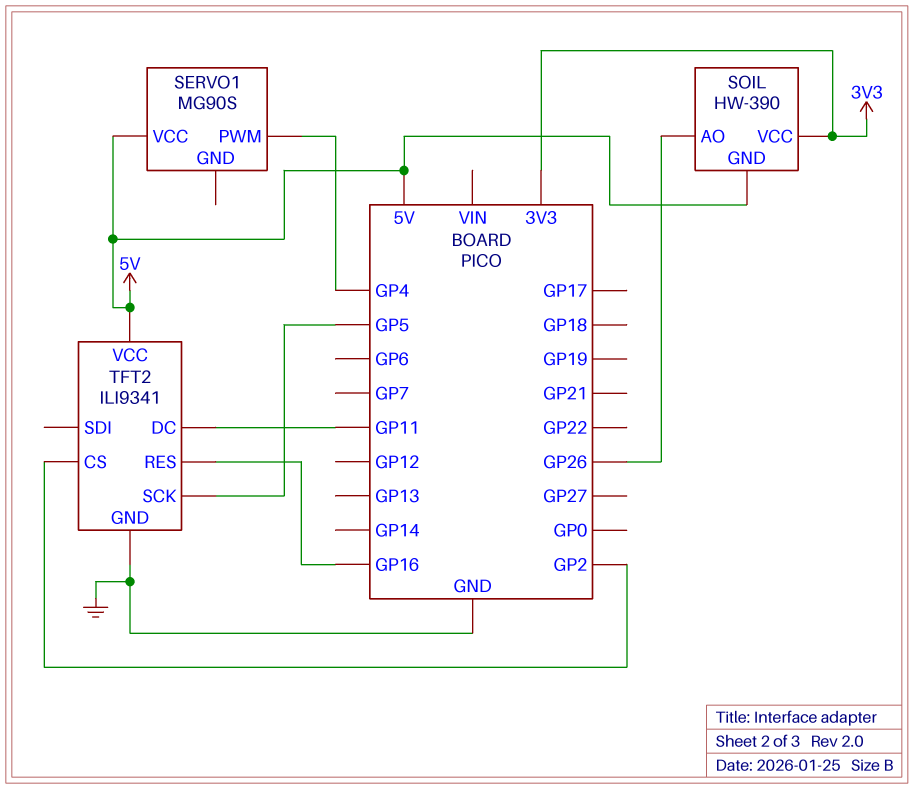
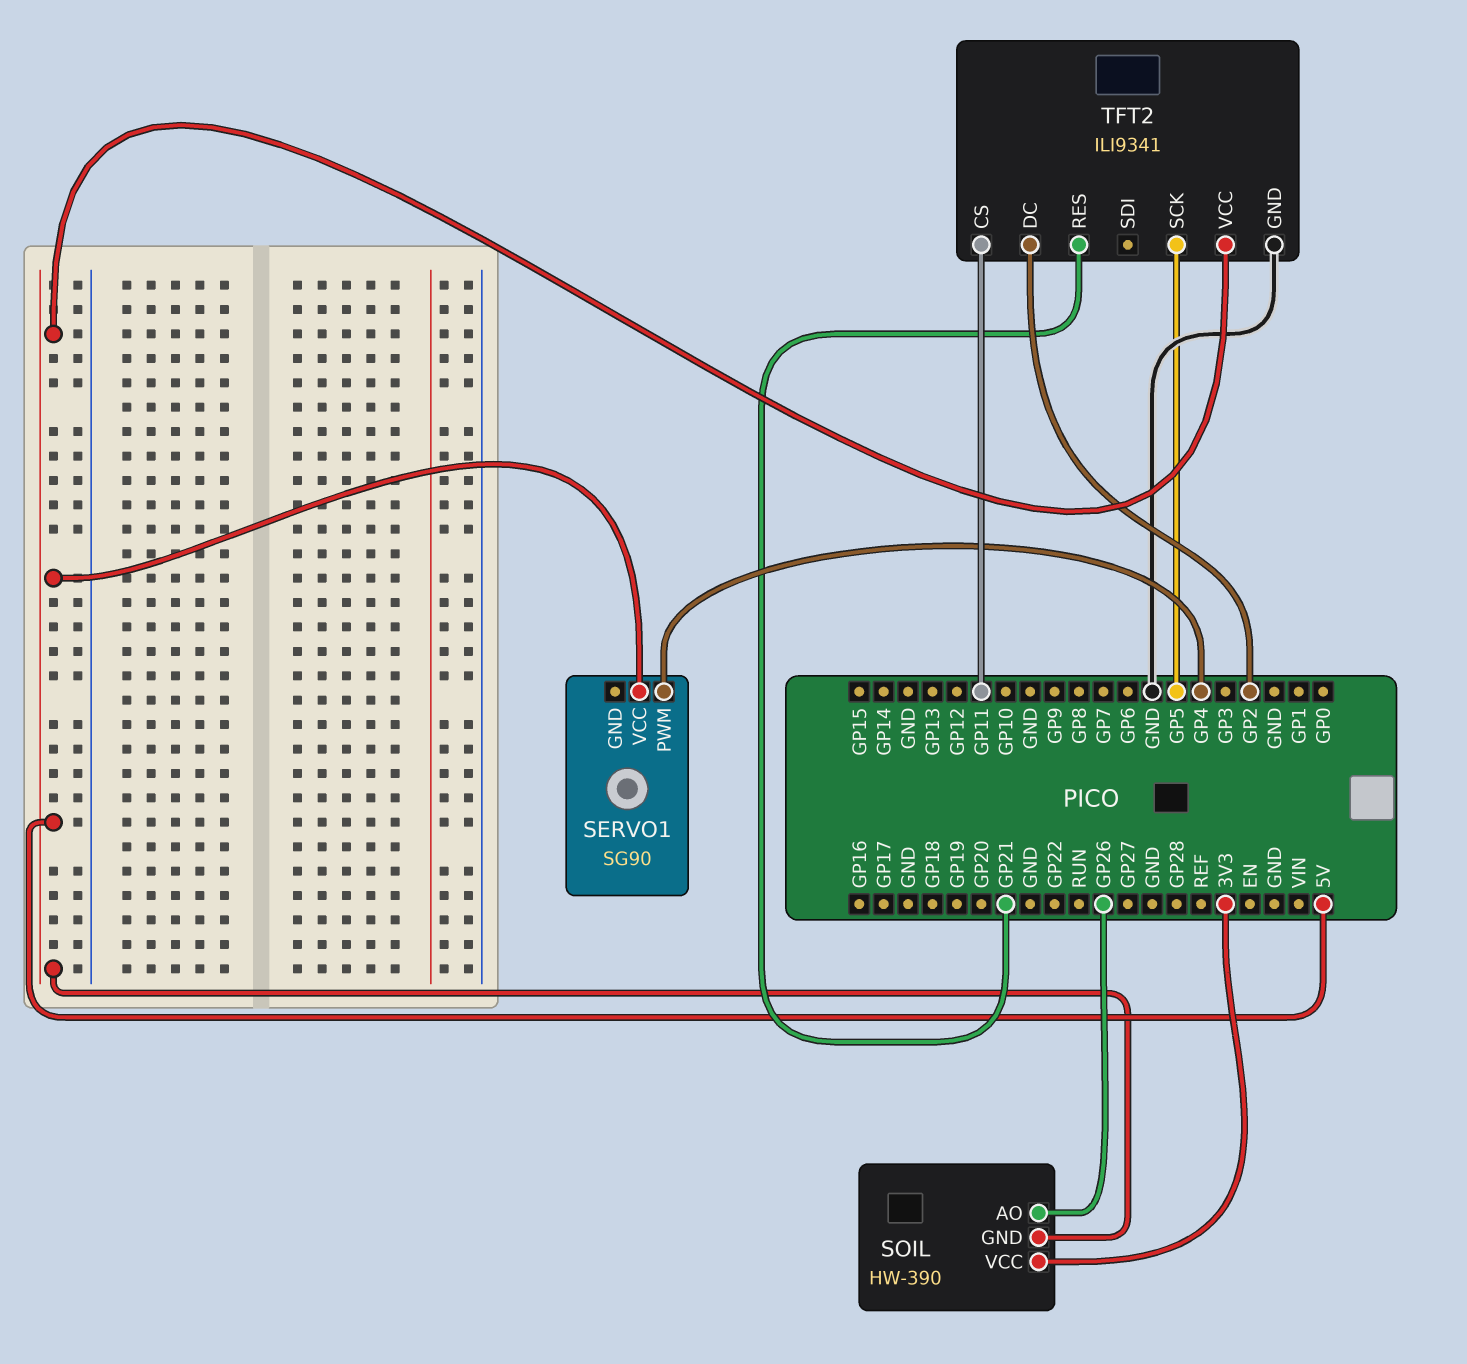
SERVO1: MG90S -> SG90
TFT2 pin CS: GP2 -> GP11
TFT2 pin DC: GP11 -> GP2
TFT2 pin RES: GP16 -> GP21

